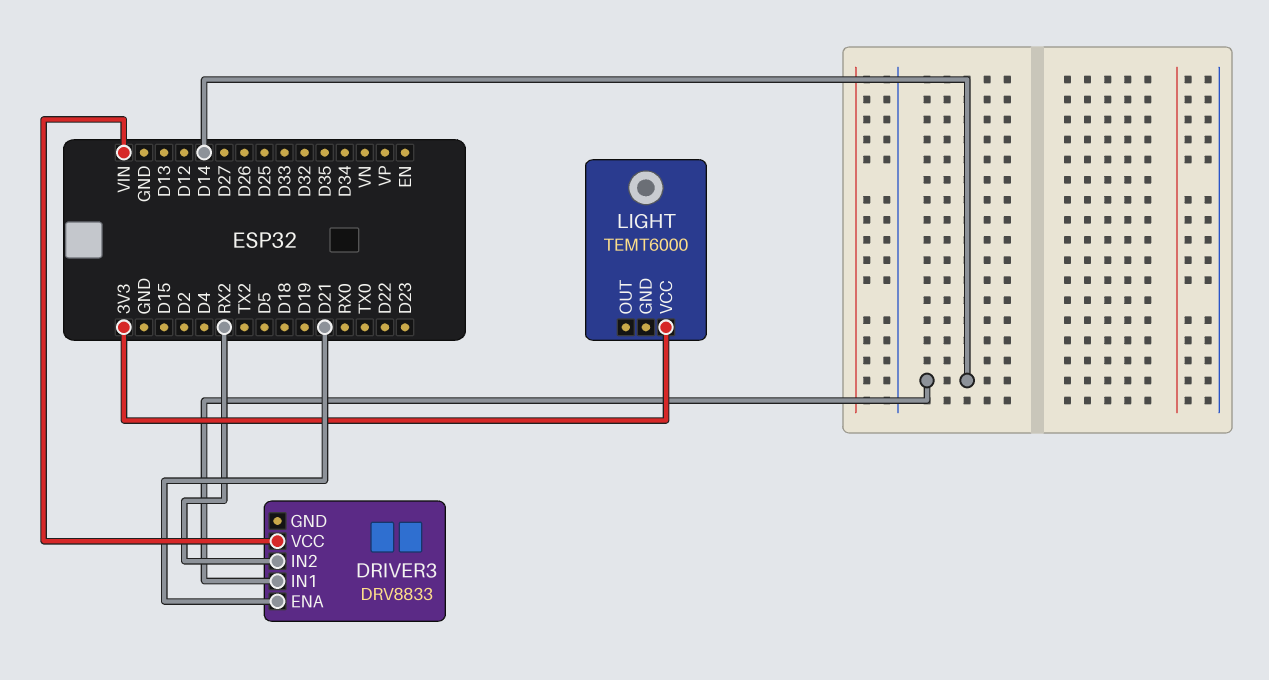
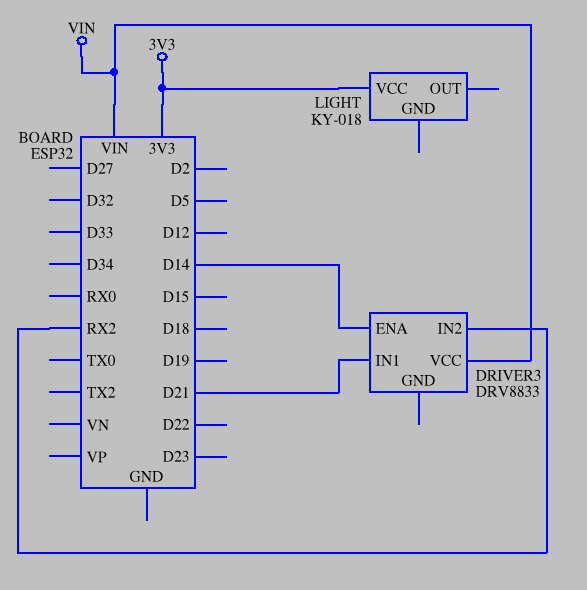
DRIVER3 pin ENA: D21 -> D14
DRIVER3 pin IN1: D14 -> D21
LIGHT: TEMT6000 -> KY-018

